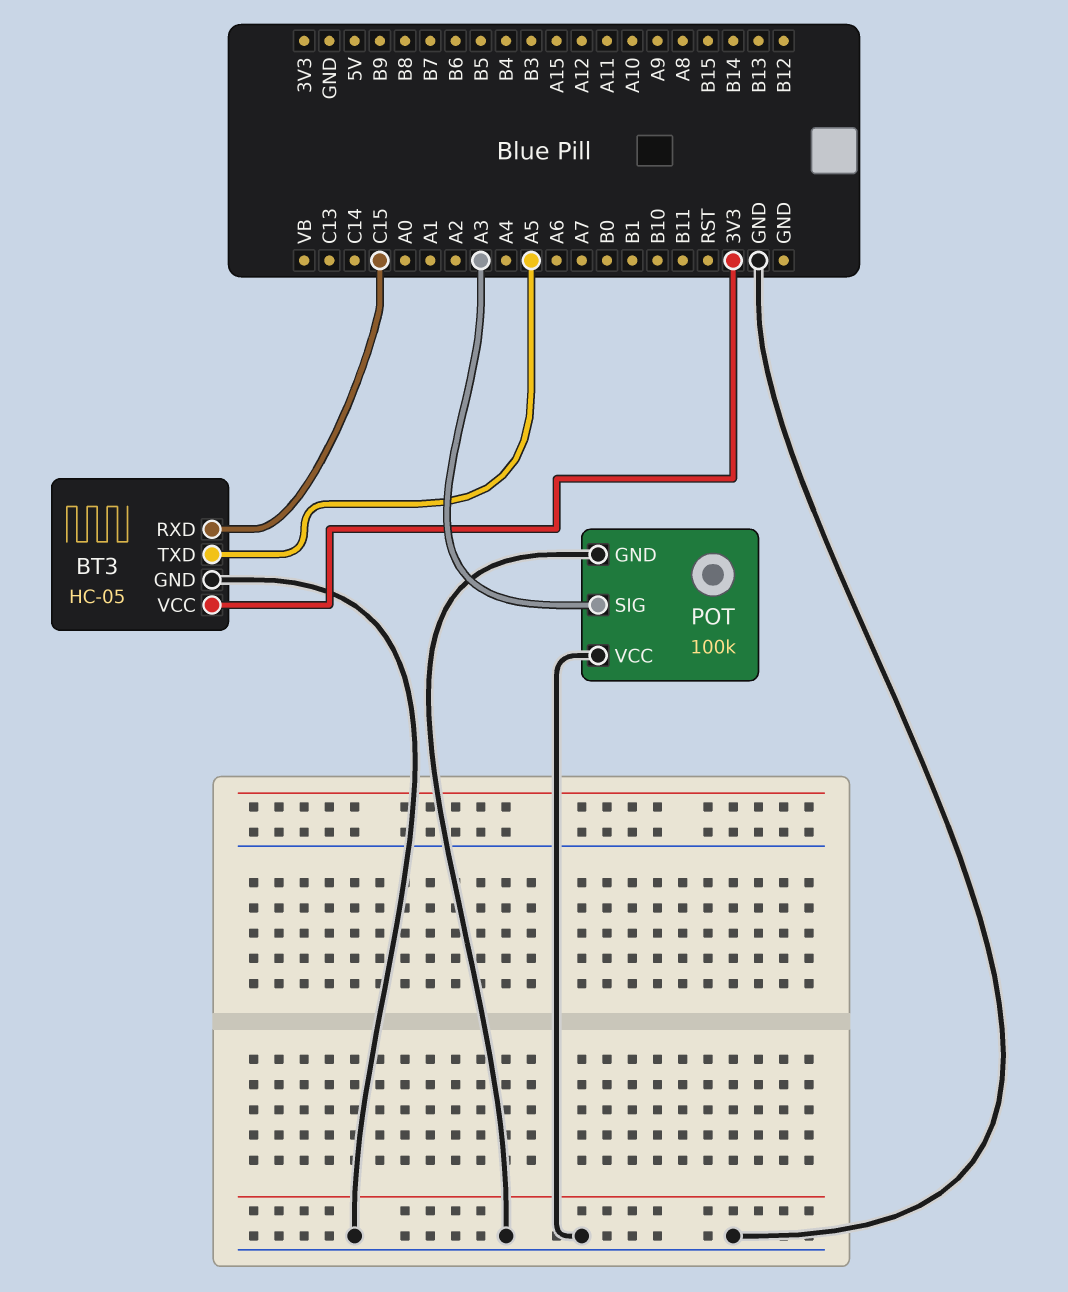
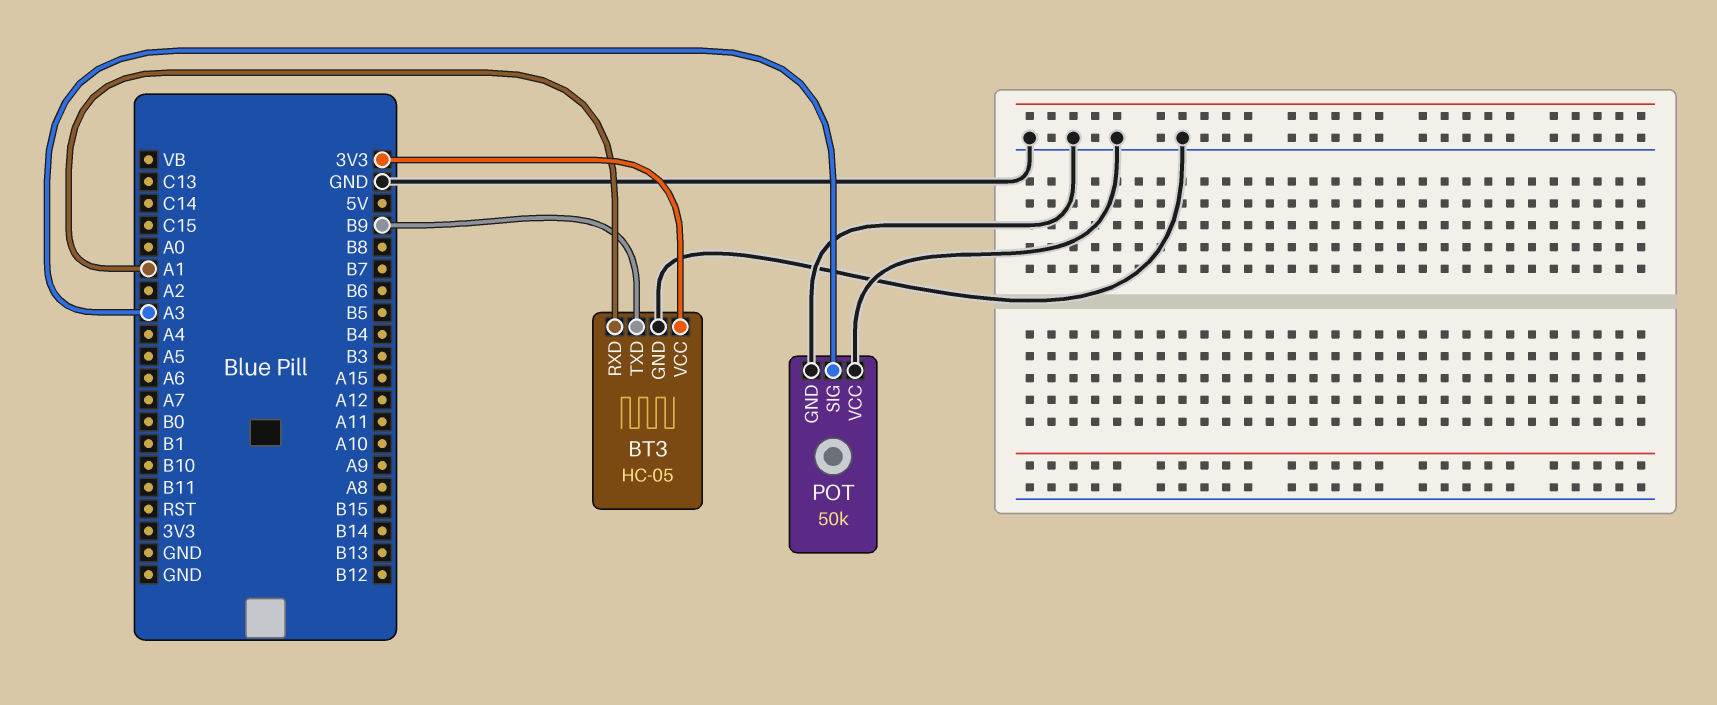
BT3 pin RXD: C15 -> A1
BT3 pin TXD: A5 -> B9
POT: 100k -> 50k

